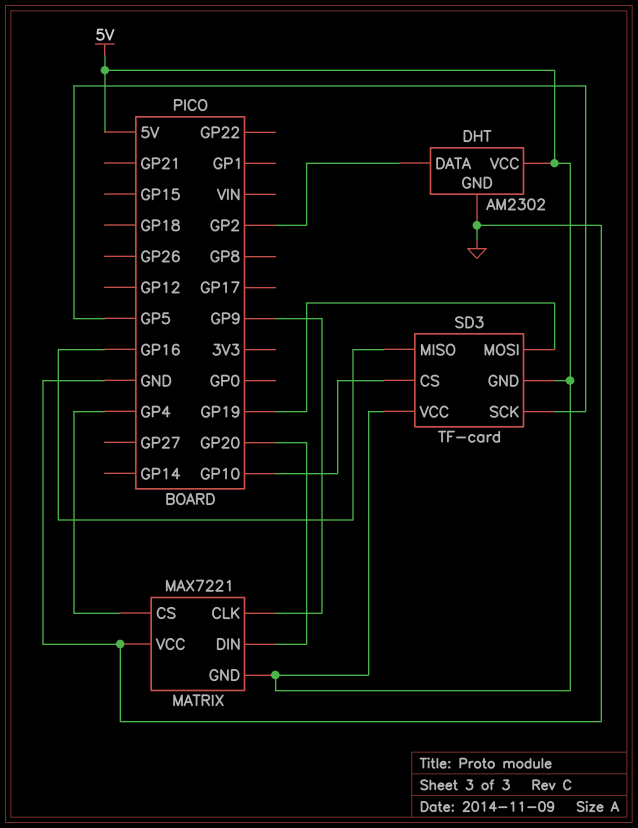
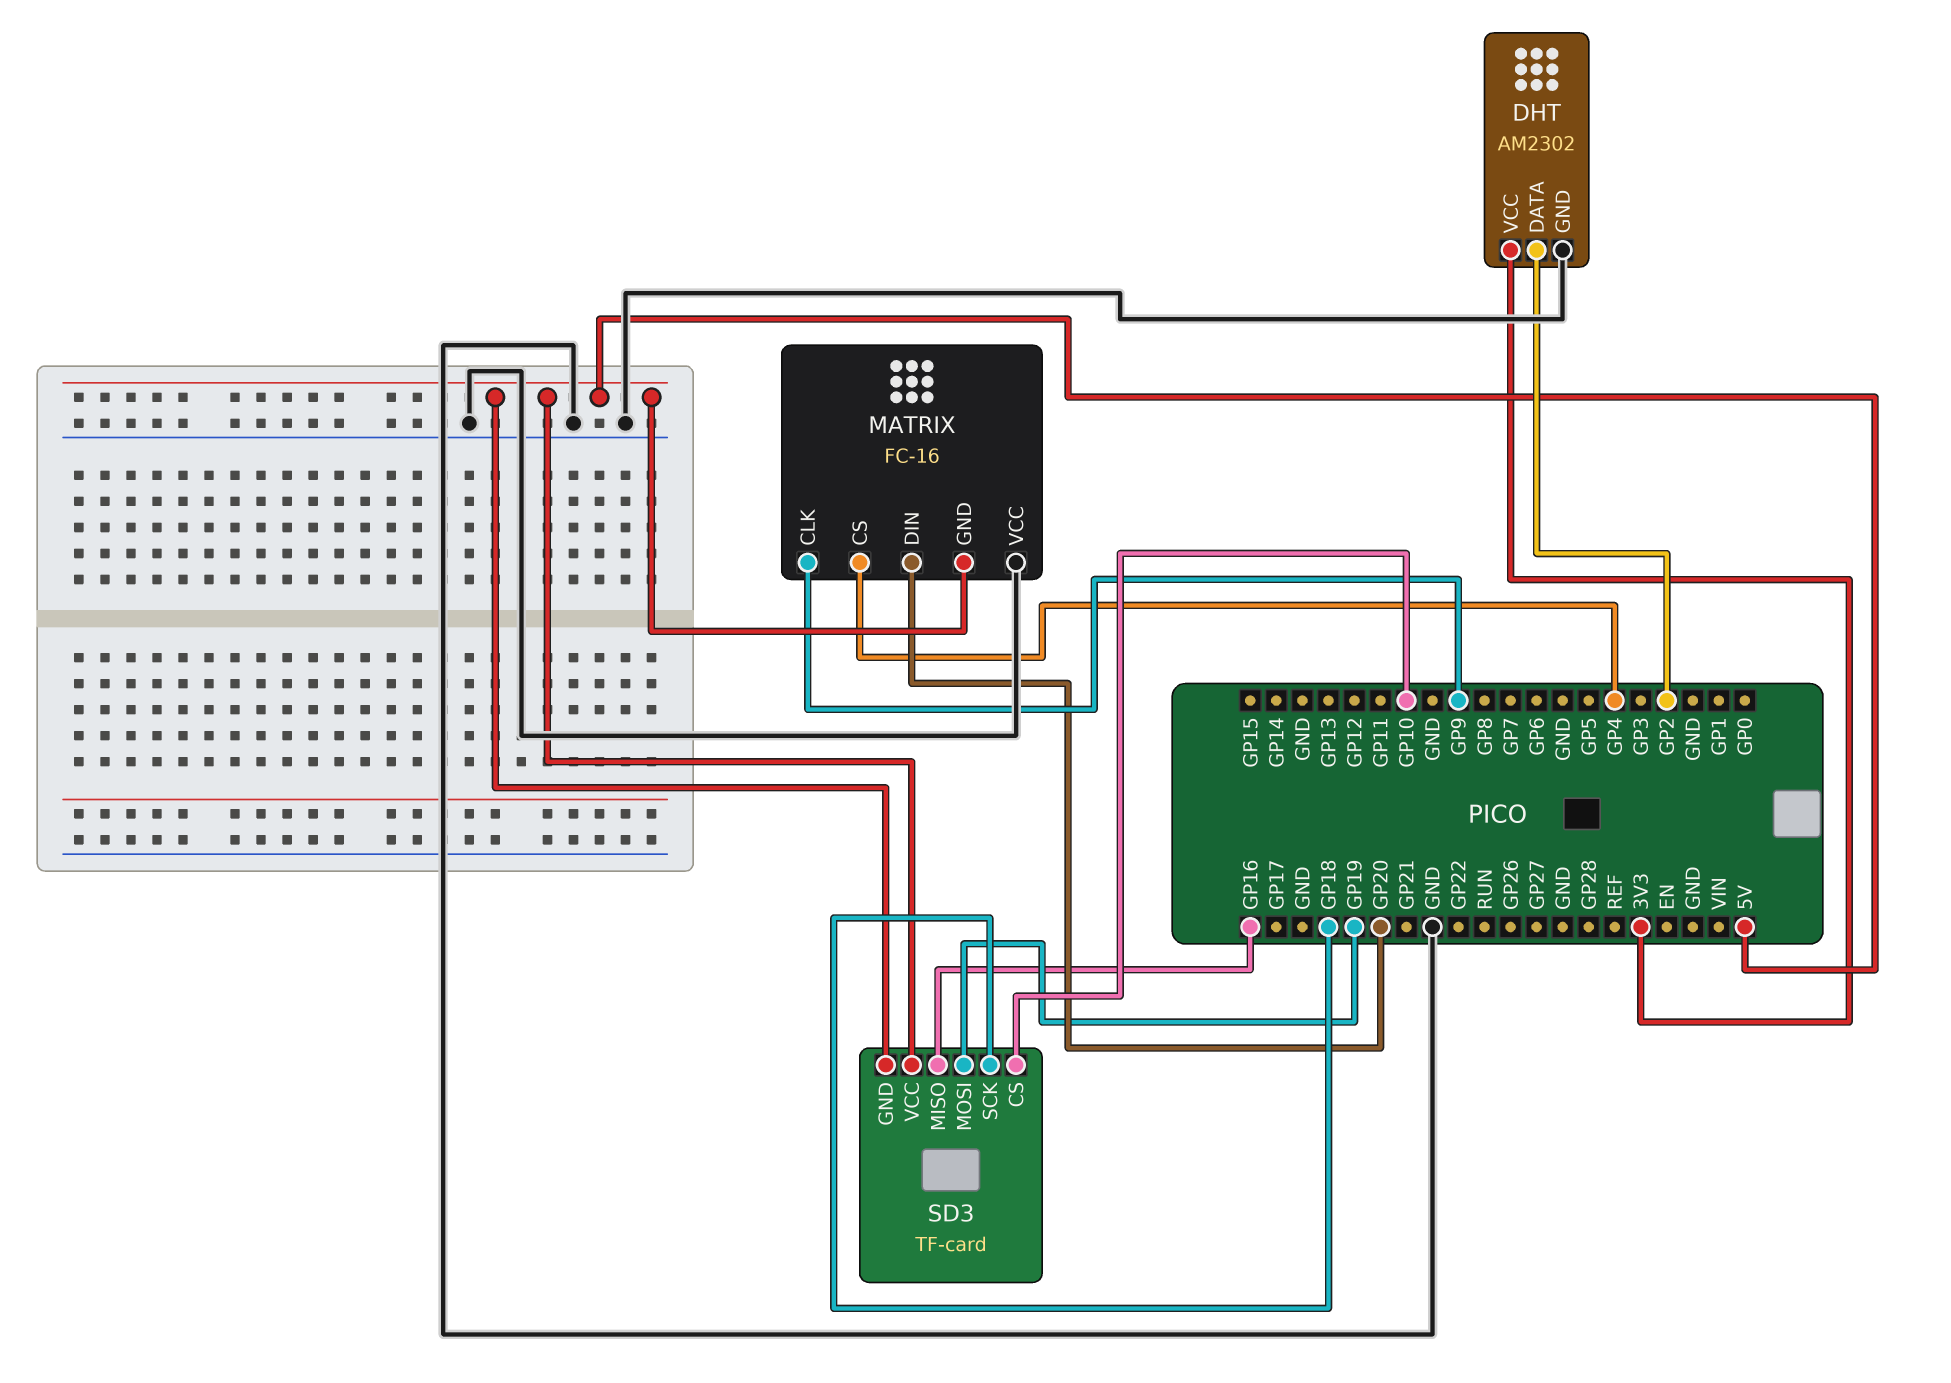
DHT pin VCC: 5V -> 3V3
MATRIX: MAX7221 -> FC-16
SD3 pin SCK: GP5 -> GP18

